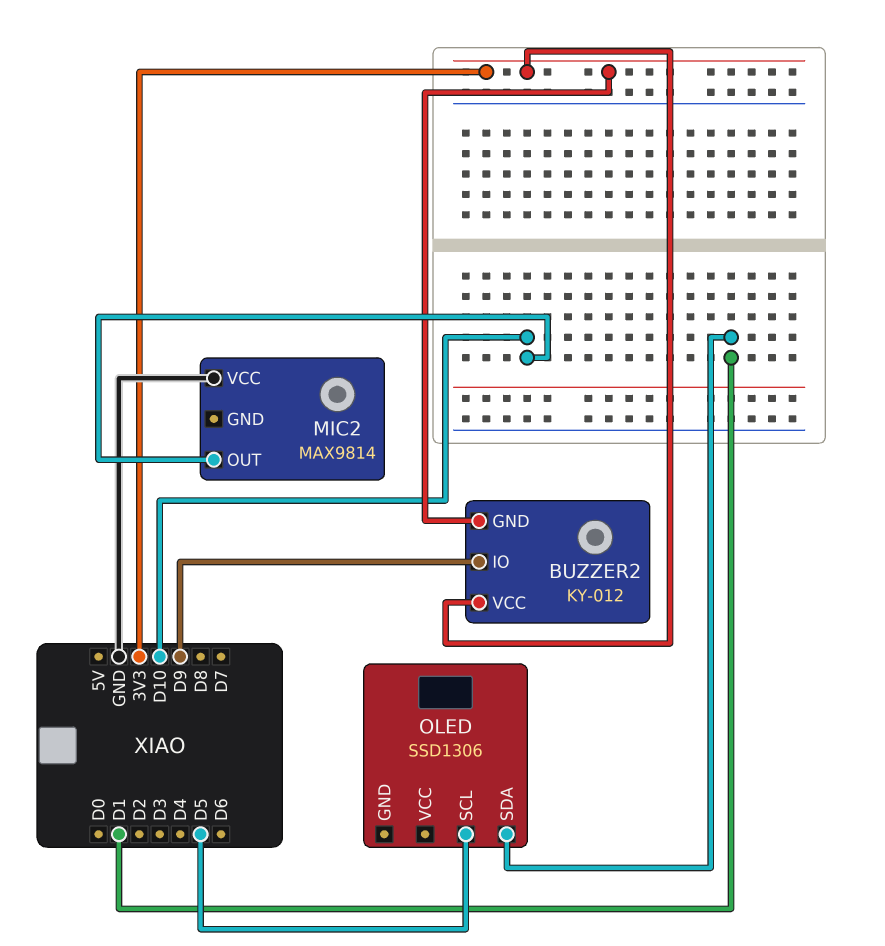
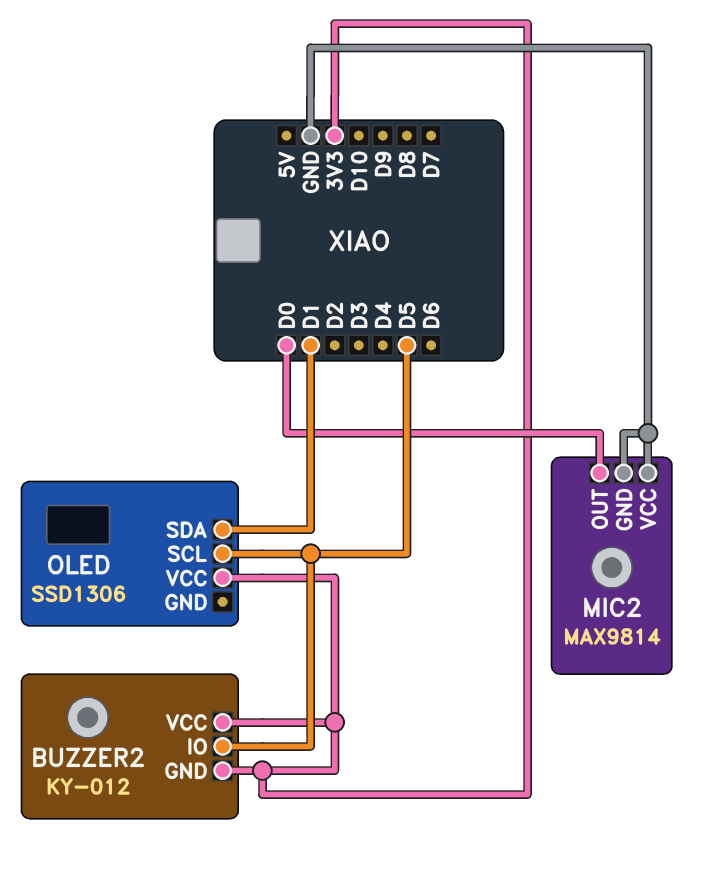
BUZZER2 pin IO: D9 -> D5
MIC2 pin GND: none -> GND
MIC2 pin OUT: D10 -> D0
OLED pin VCC: none -> 3V3

